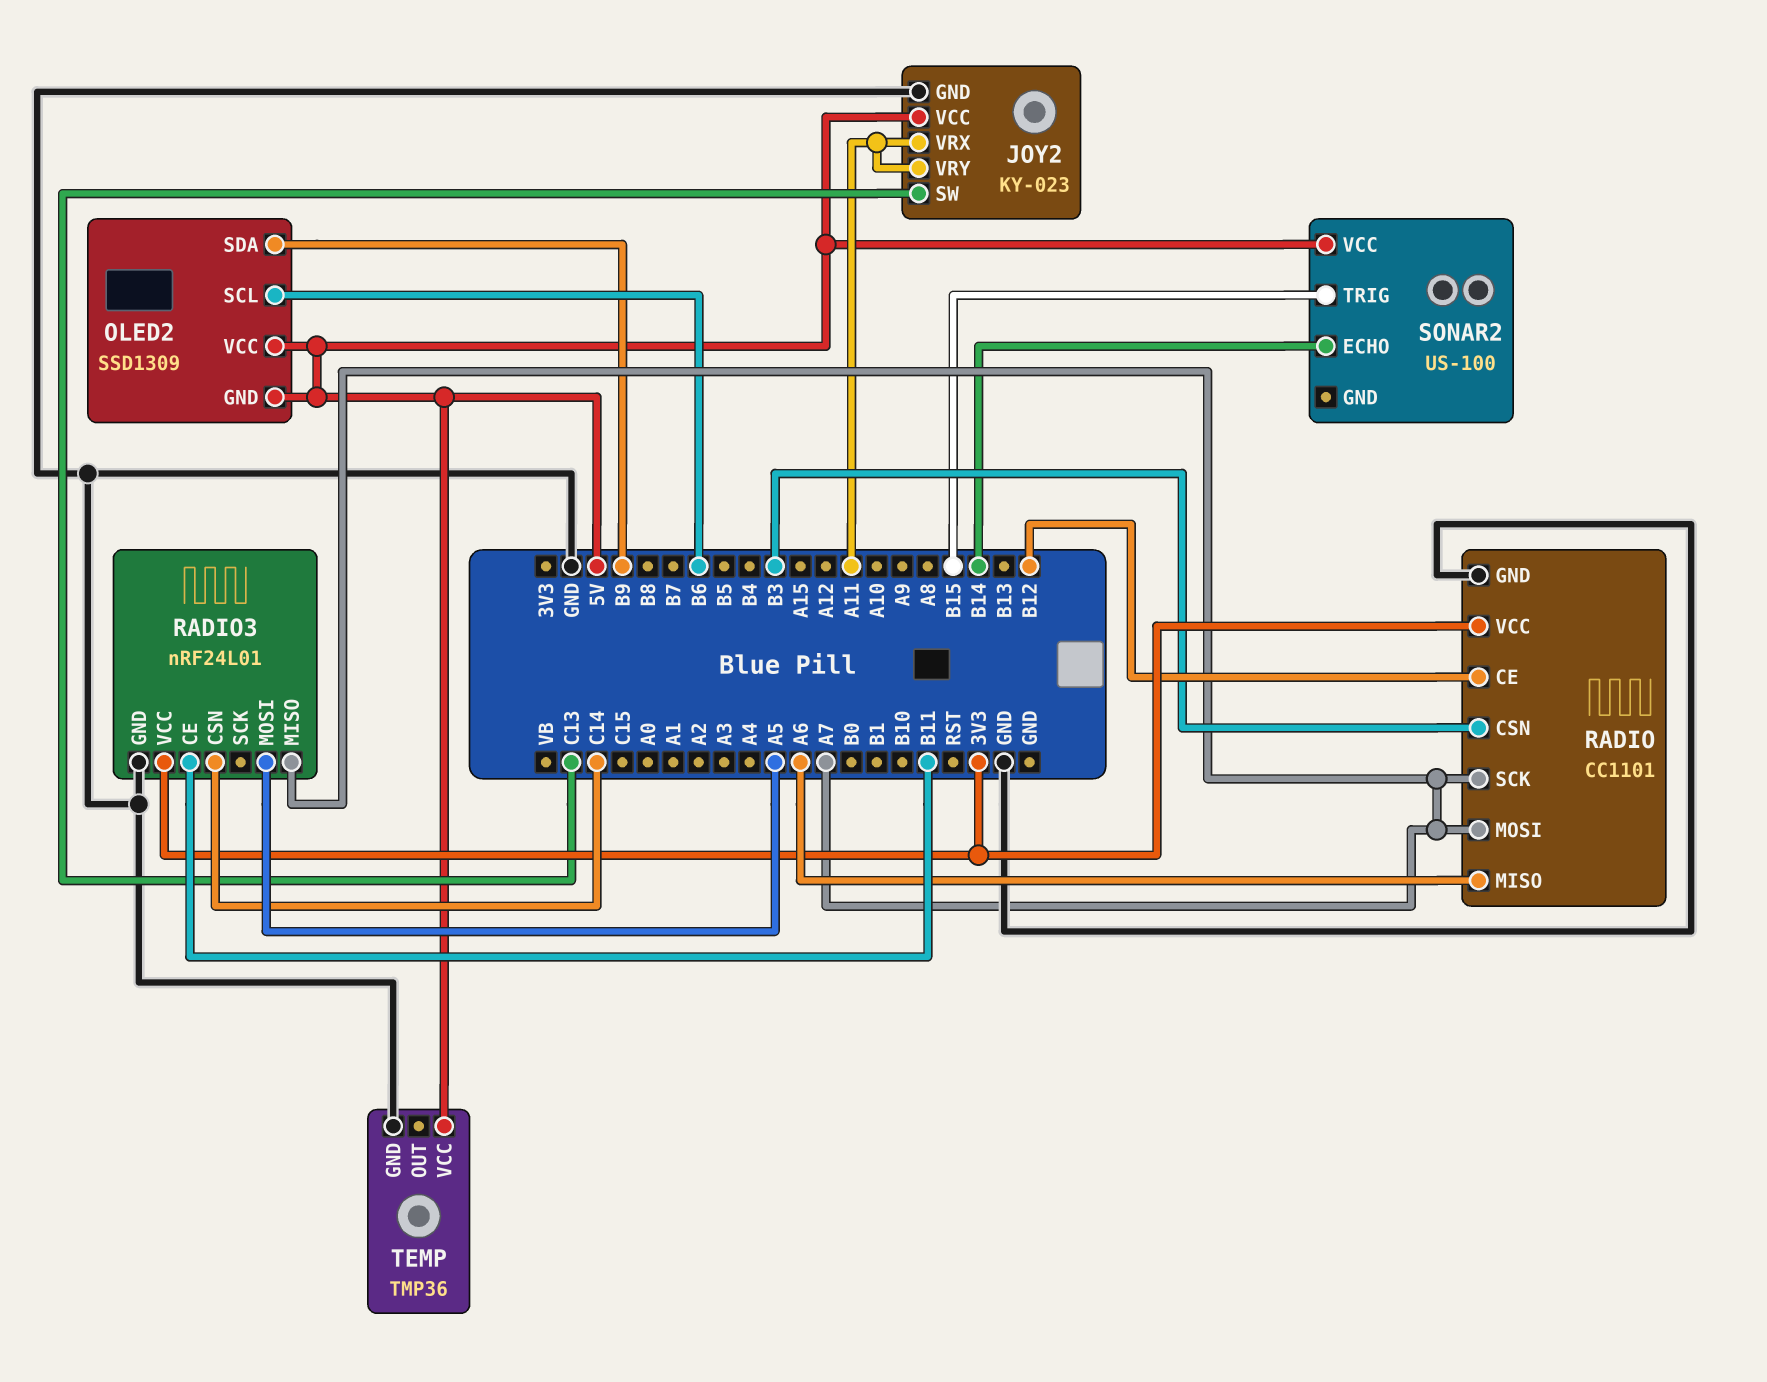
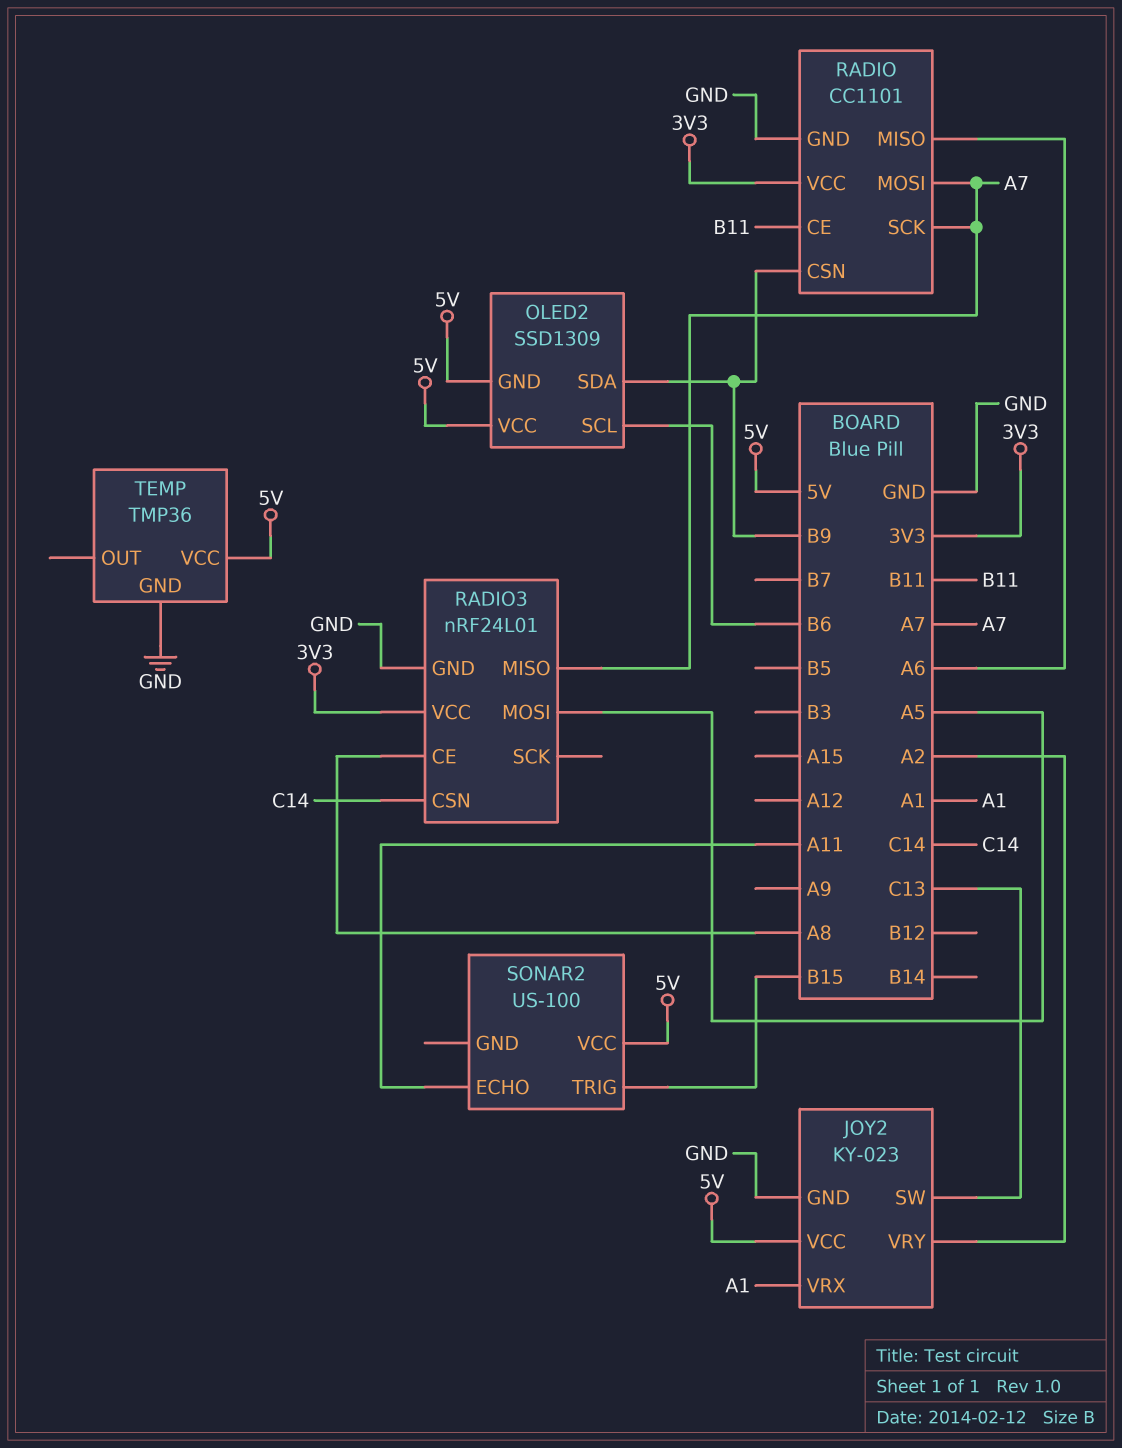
JOY2 pin VRX: A11 -> A1
JOY2 pin VRY: A11 -> A2
RADIO pin CE: B12 -> B11
RADIO pin CSN: B3 -> B9
RADIO3 pin CE: B11 -> A8
SONAR2 pin ECHO: B14 -> A11

